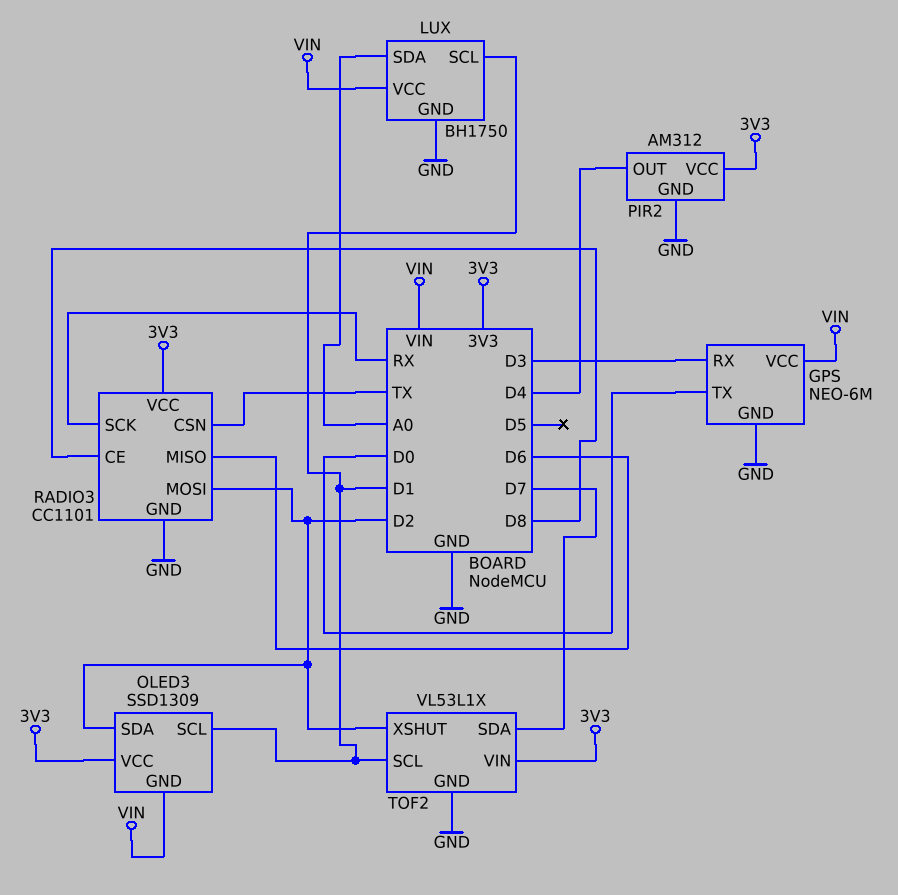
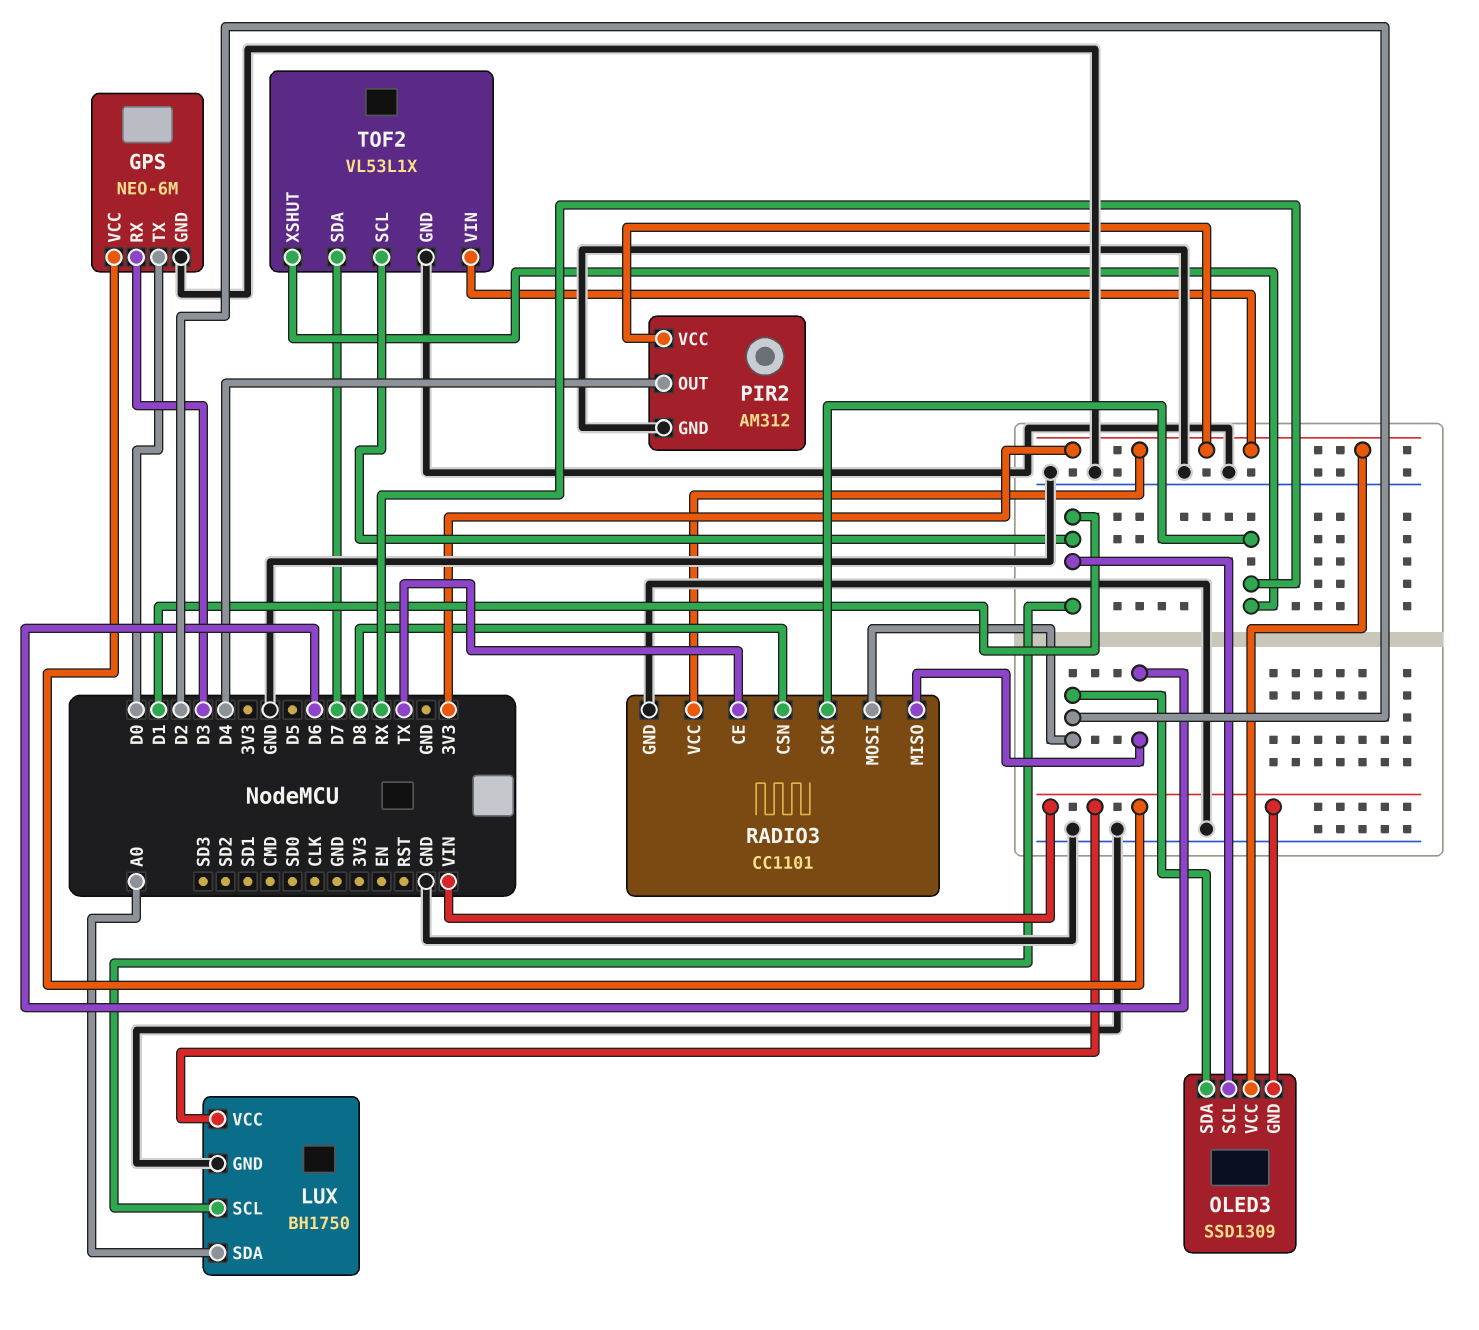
RADIO3 pin CE: D8 -> TX
RADIO3 pin CSN: TX -> D8
TOF2 pin XSHUT: D2 -> RX

